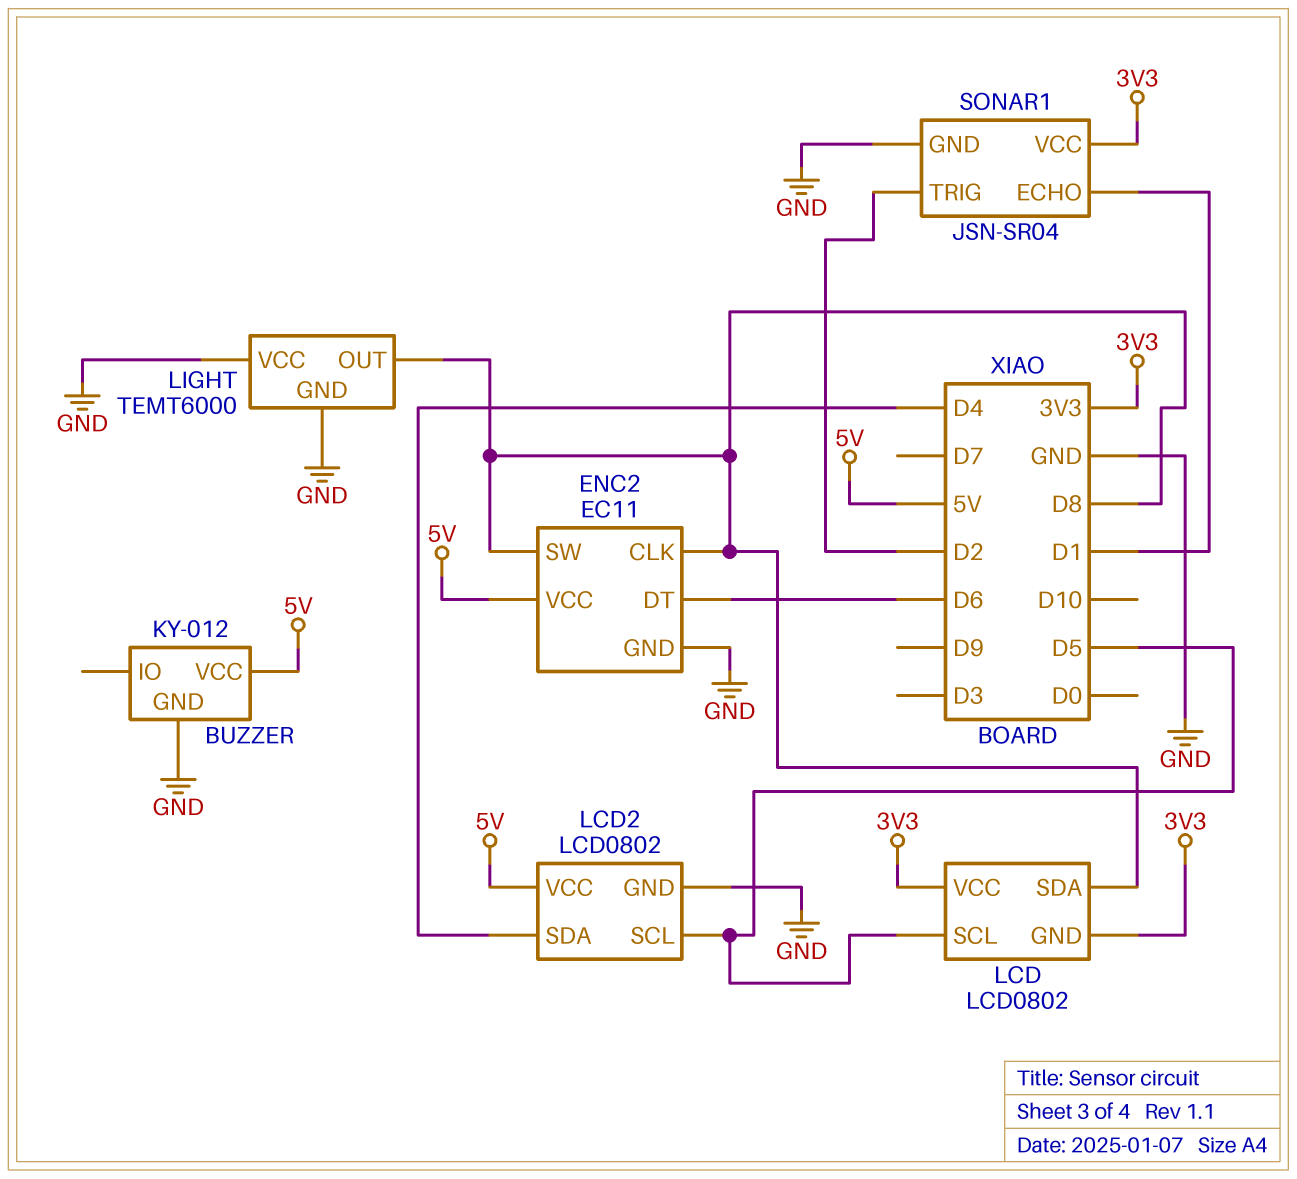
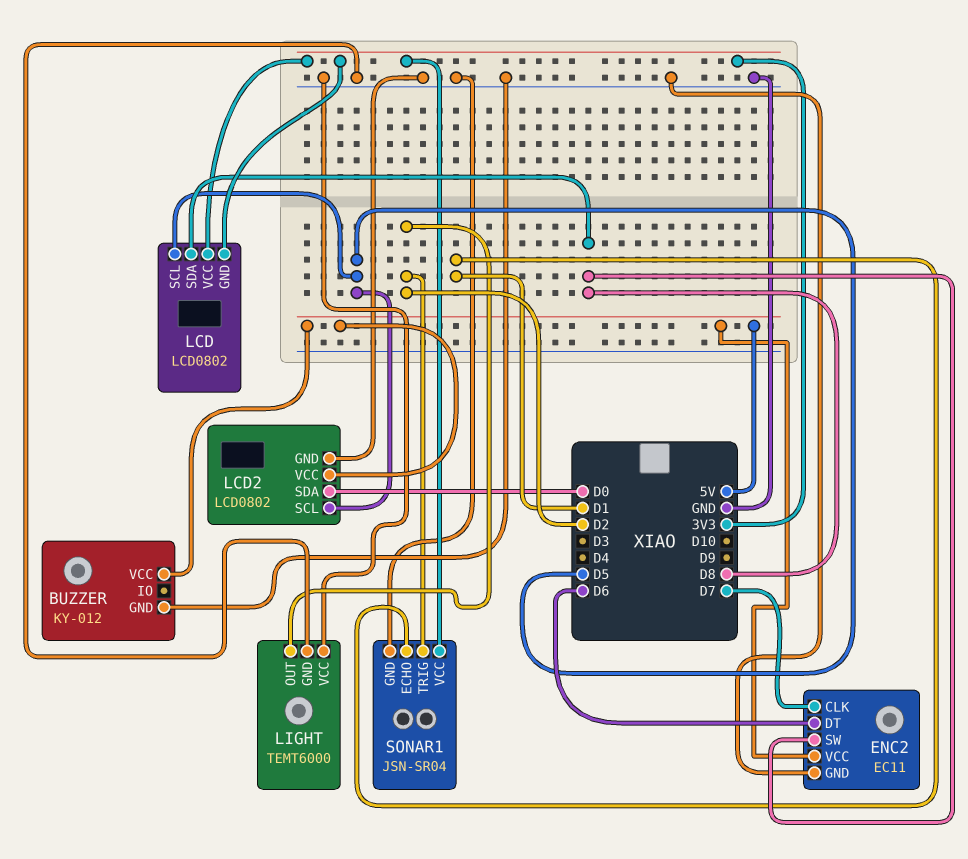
ENC2 pin CLK: D8 -> D7
LCD2 pin SDA: D4 -> D0
LIGHT pin OUT: D8 -> D2

